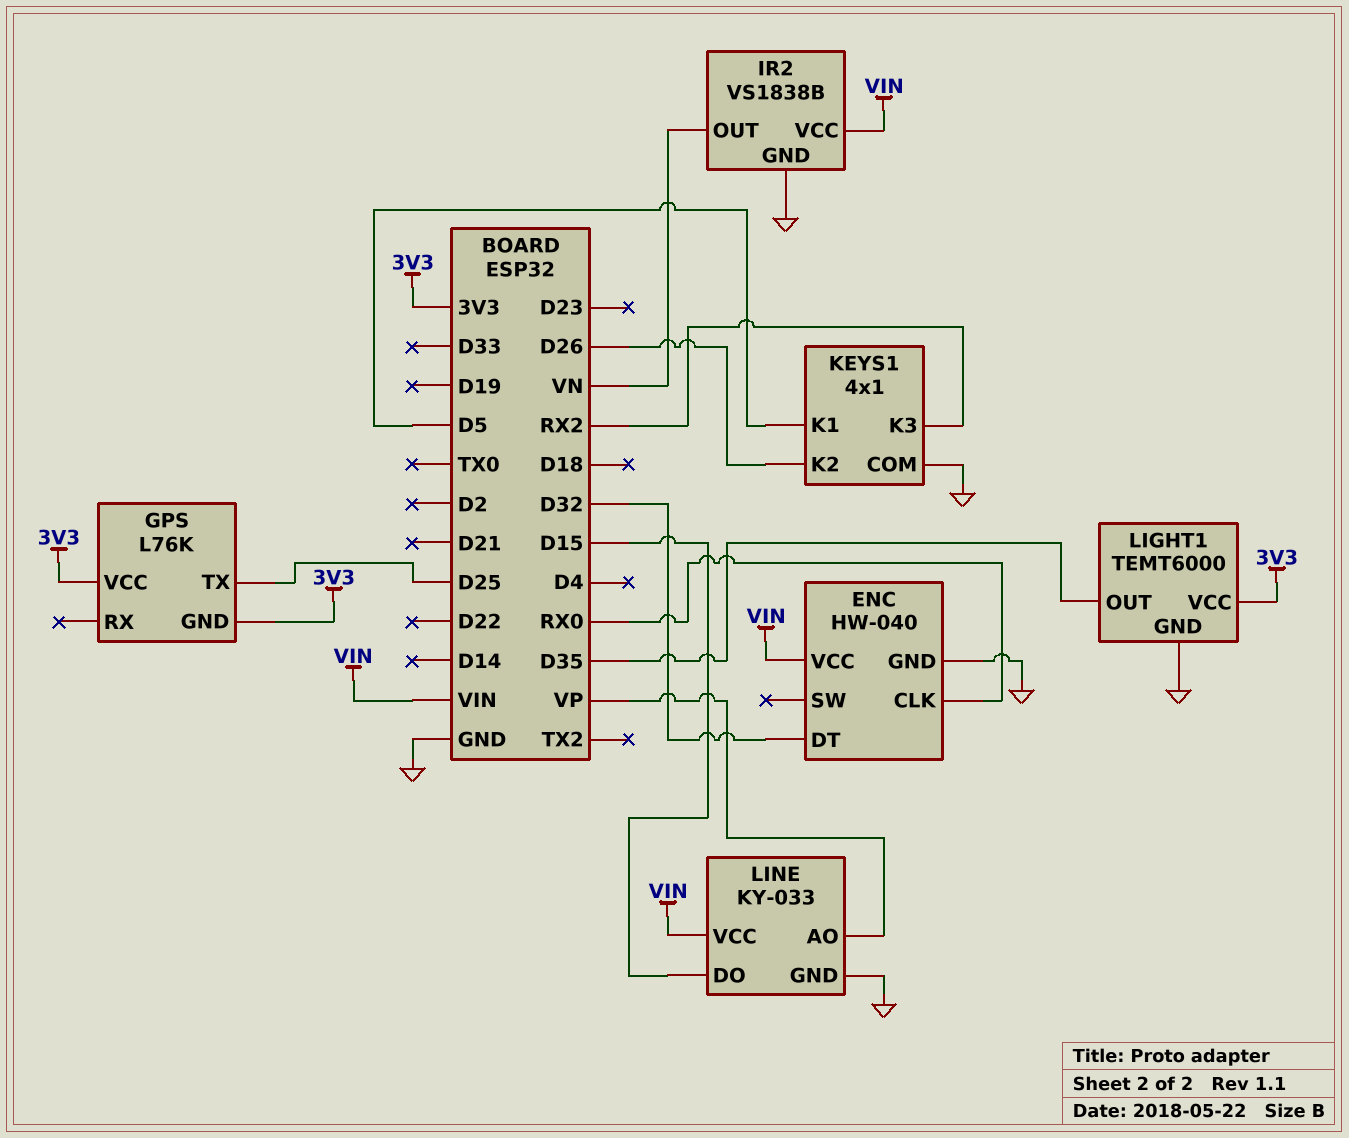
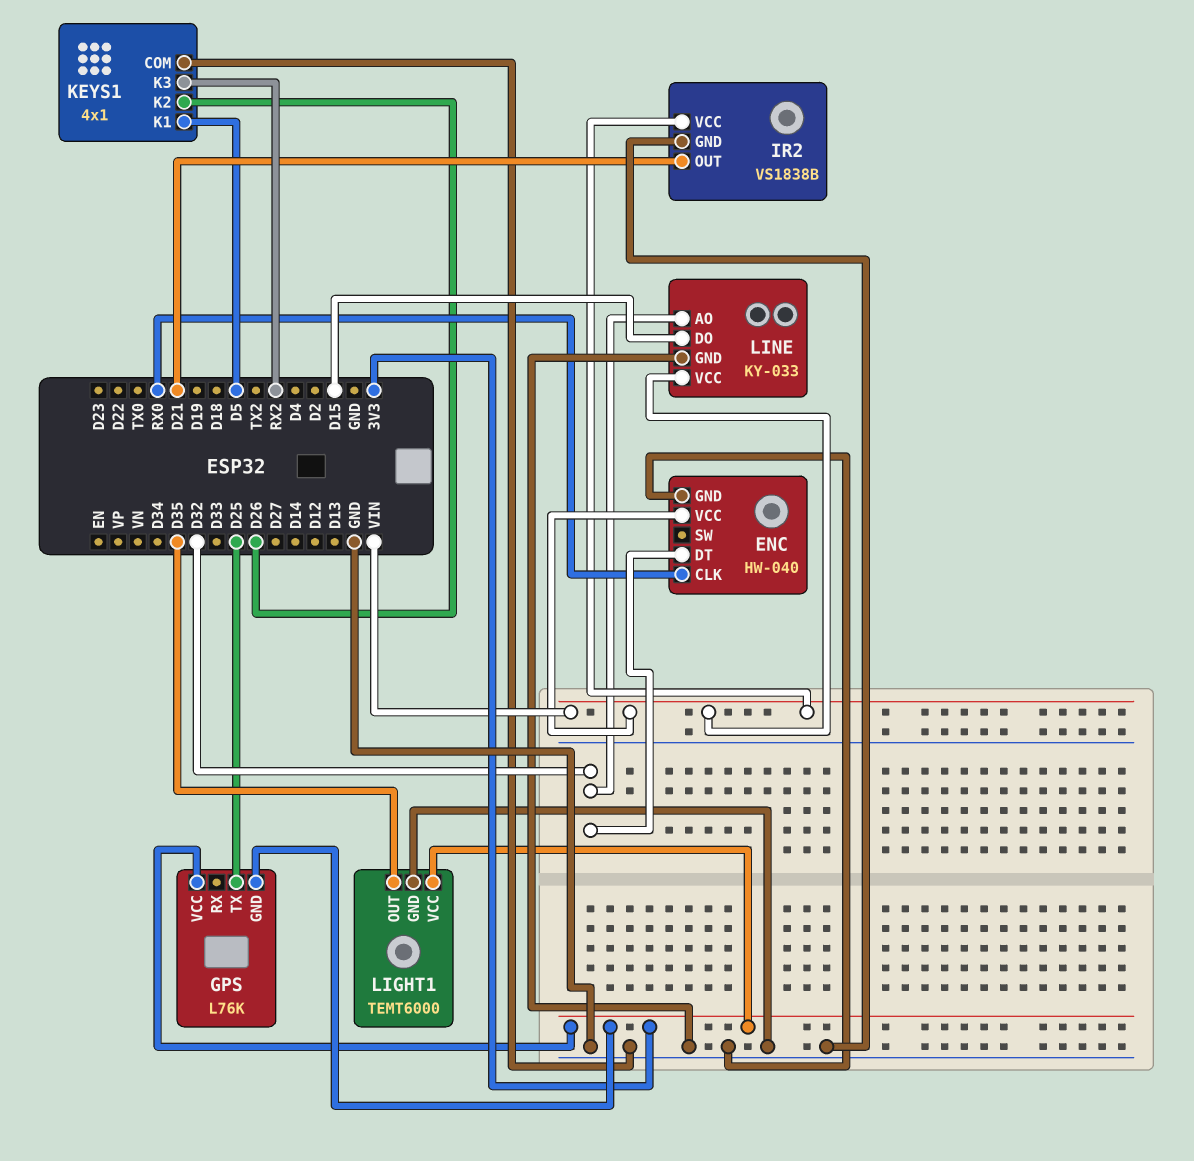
IR2 pin OUT: VN -> D21
LINE pin AO: VP -> D32

